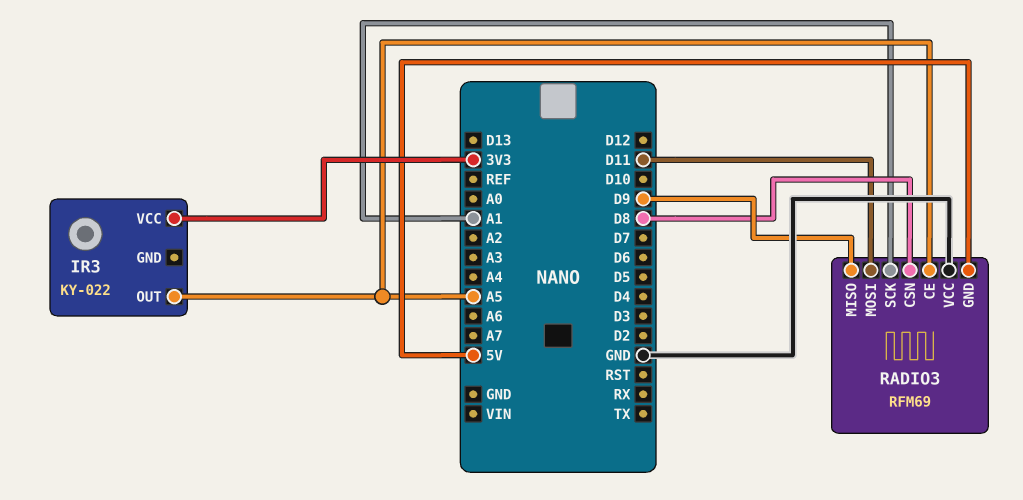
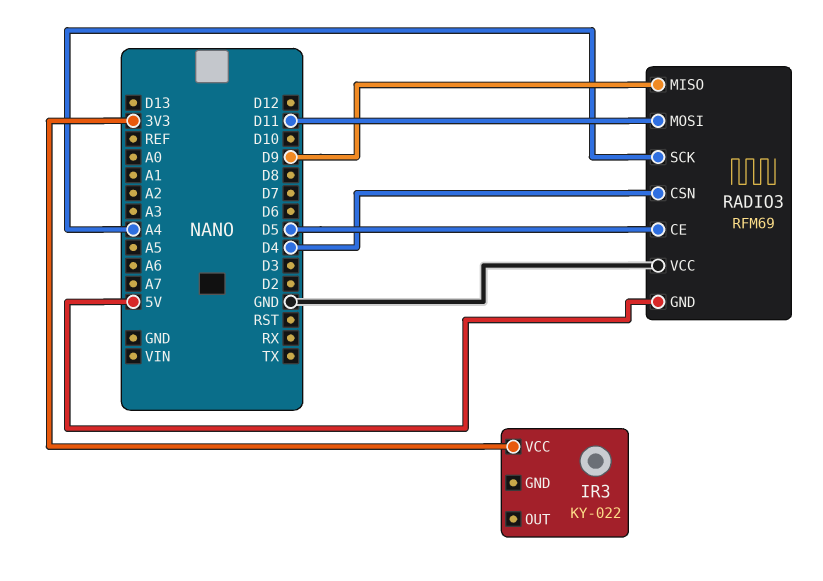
IR3 pin OUT: A5 -> none
RADIO3 pin CE: A5 -> D5
RADIO3 pin CSN: D8 -> D4
RADIO3 pin SCK: A1 -> A4

